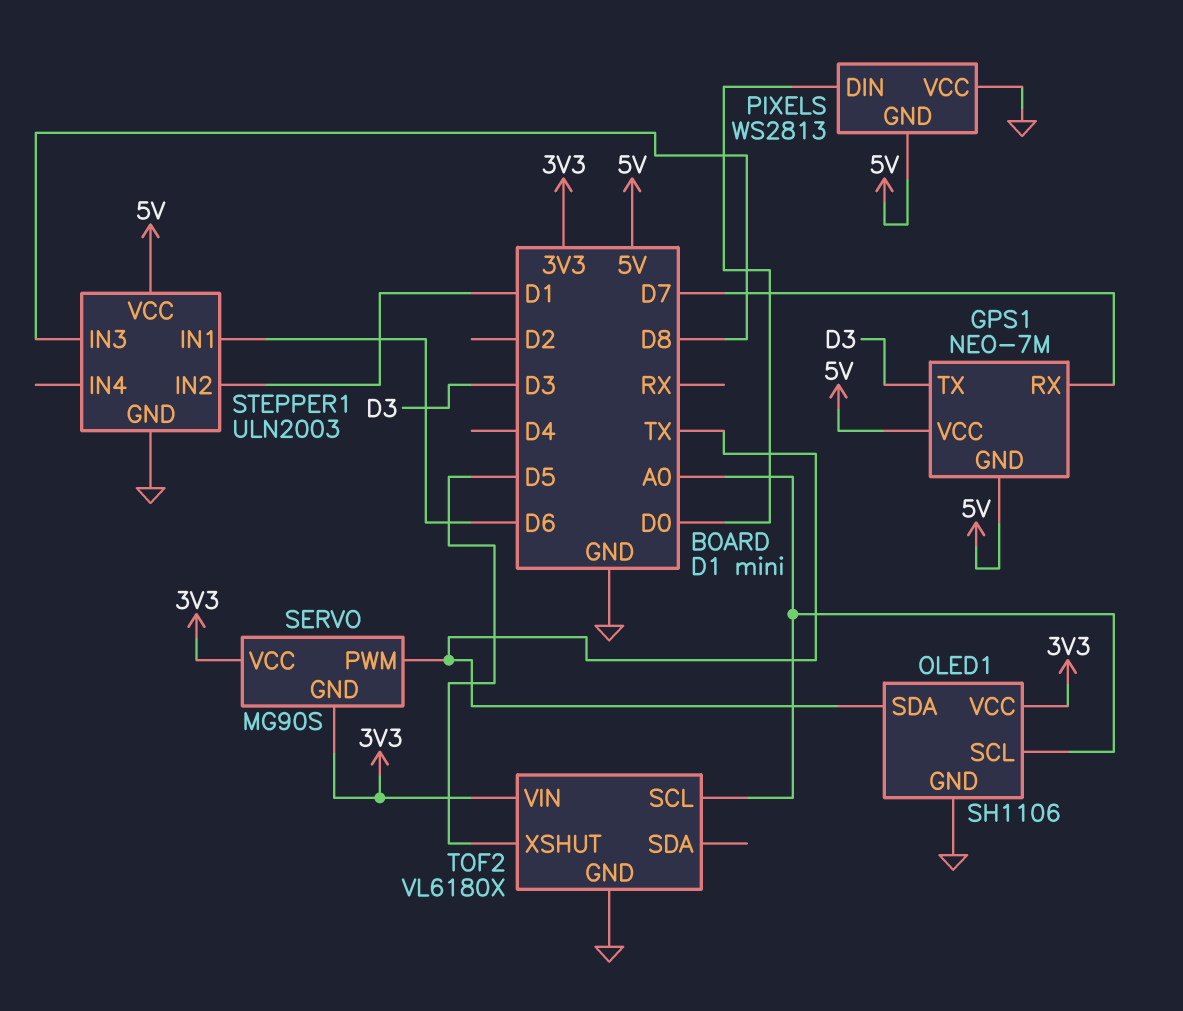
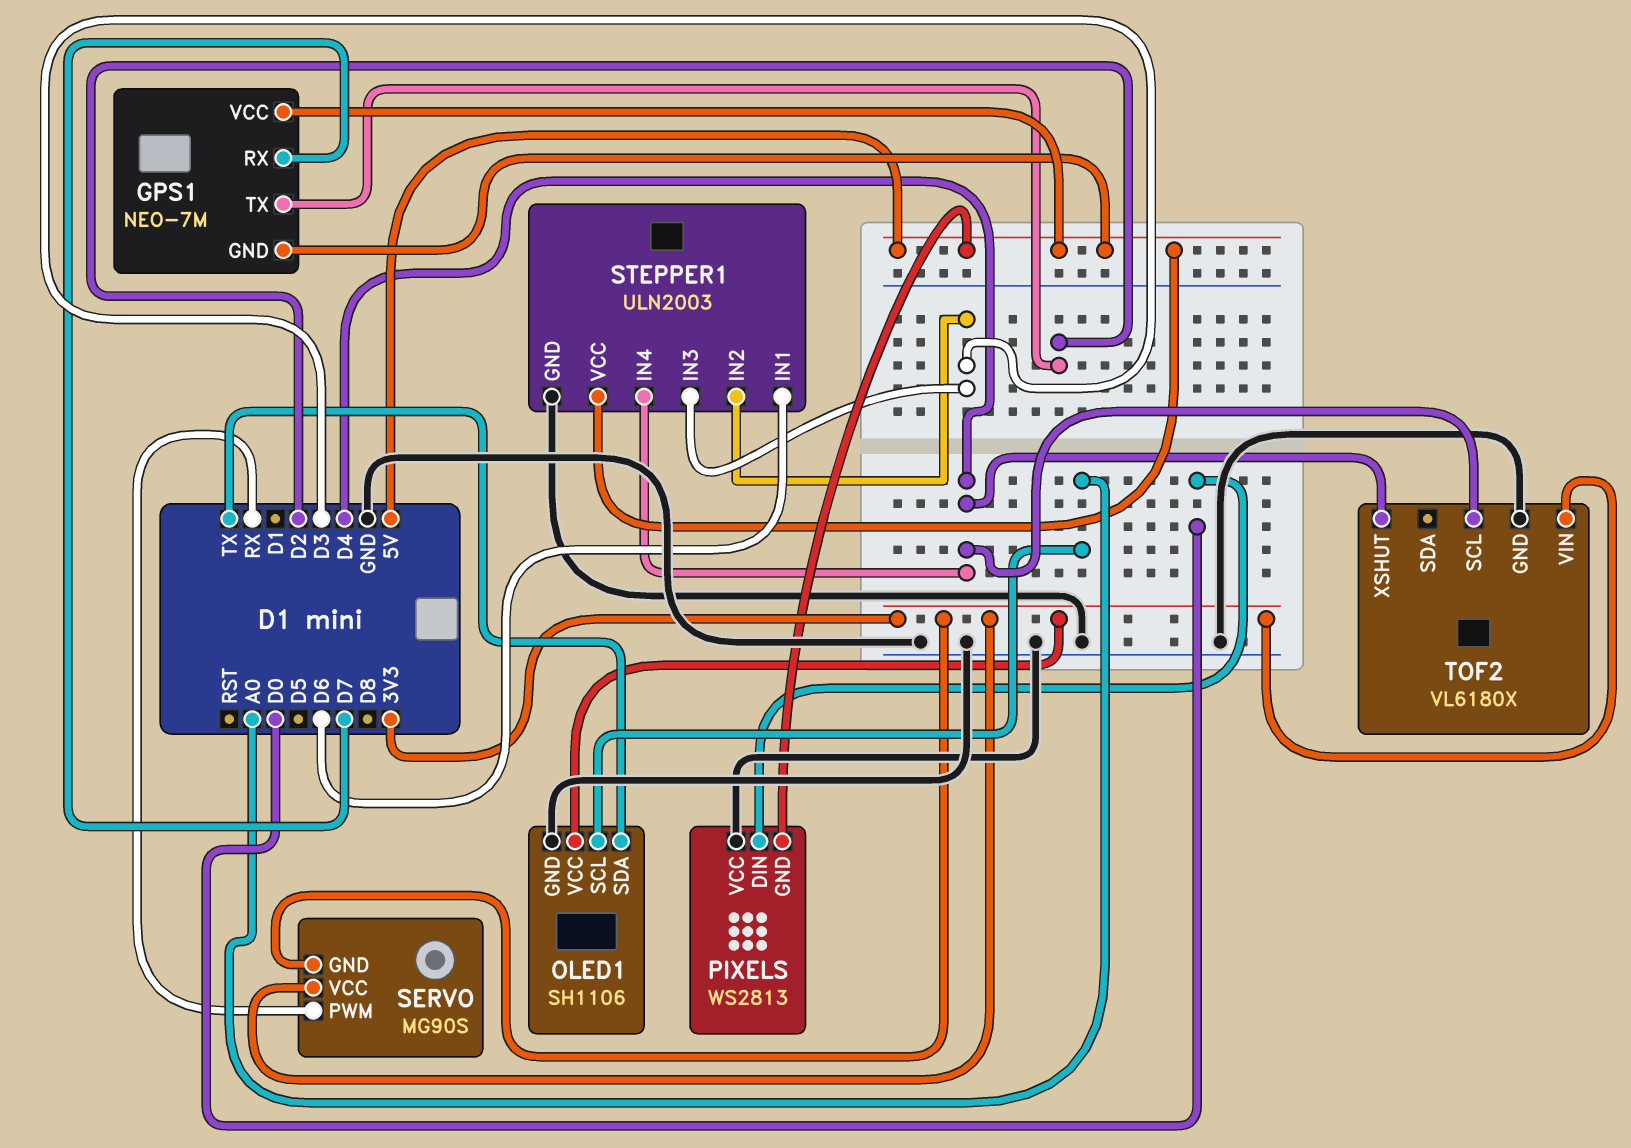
GPS1 pin TX: D3 -> D2
SERVO pin PWM: TX -> RX
STEPPER1 pin IN2: D1 -> D3
STEPPER1 pin IN3: D8 -> D3
STEPPER1 pin IN4: none -> D4
TOF2 pin SCL: A0 -> D4
TOF2 pin XSHUT: D5 -> D4

